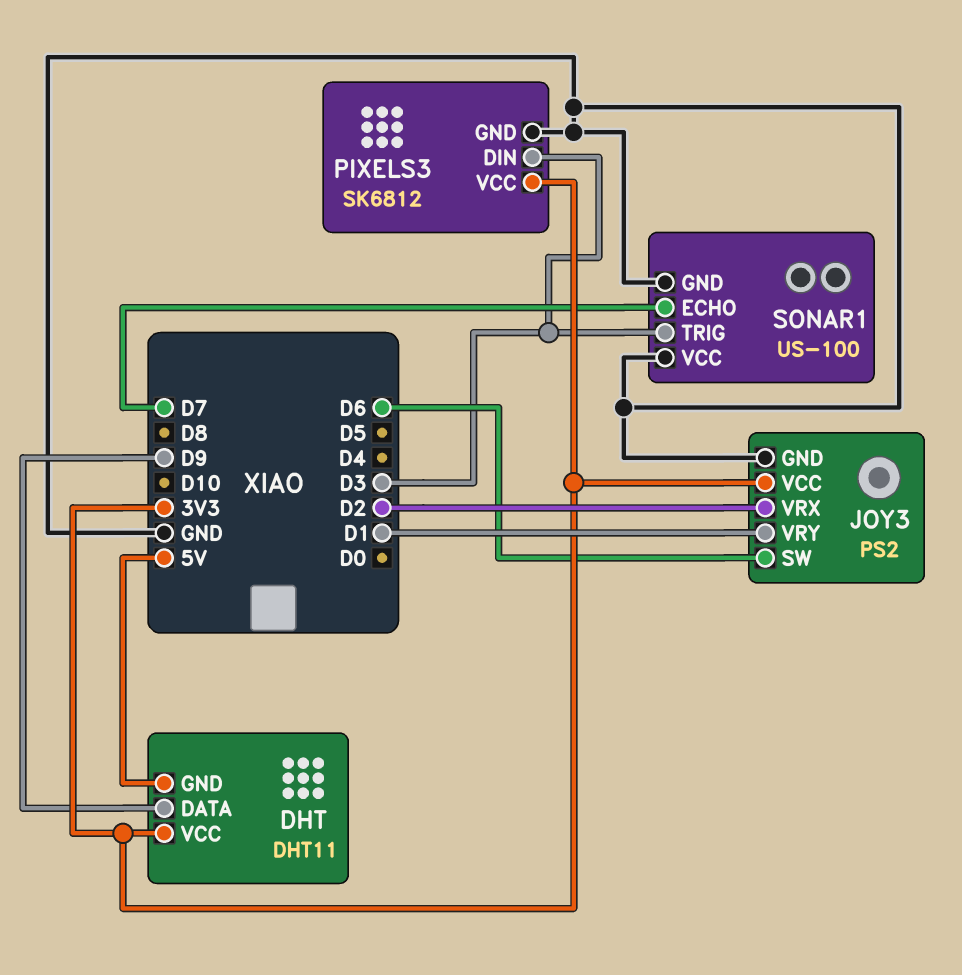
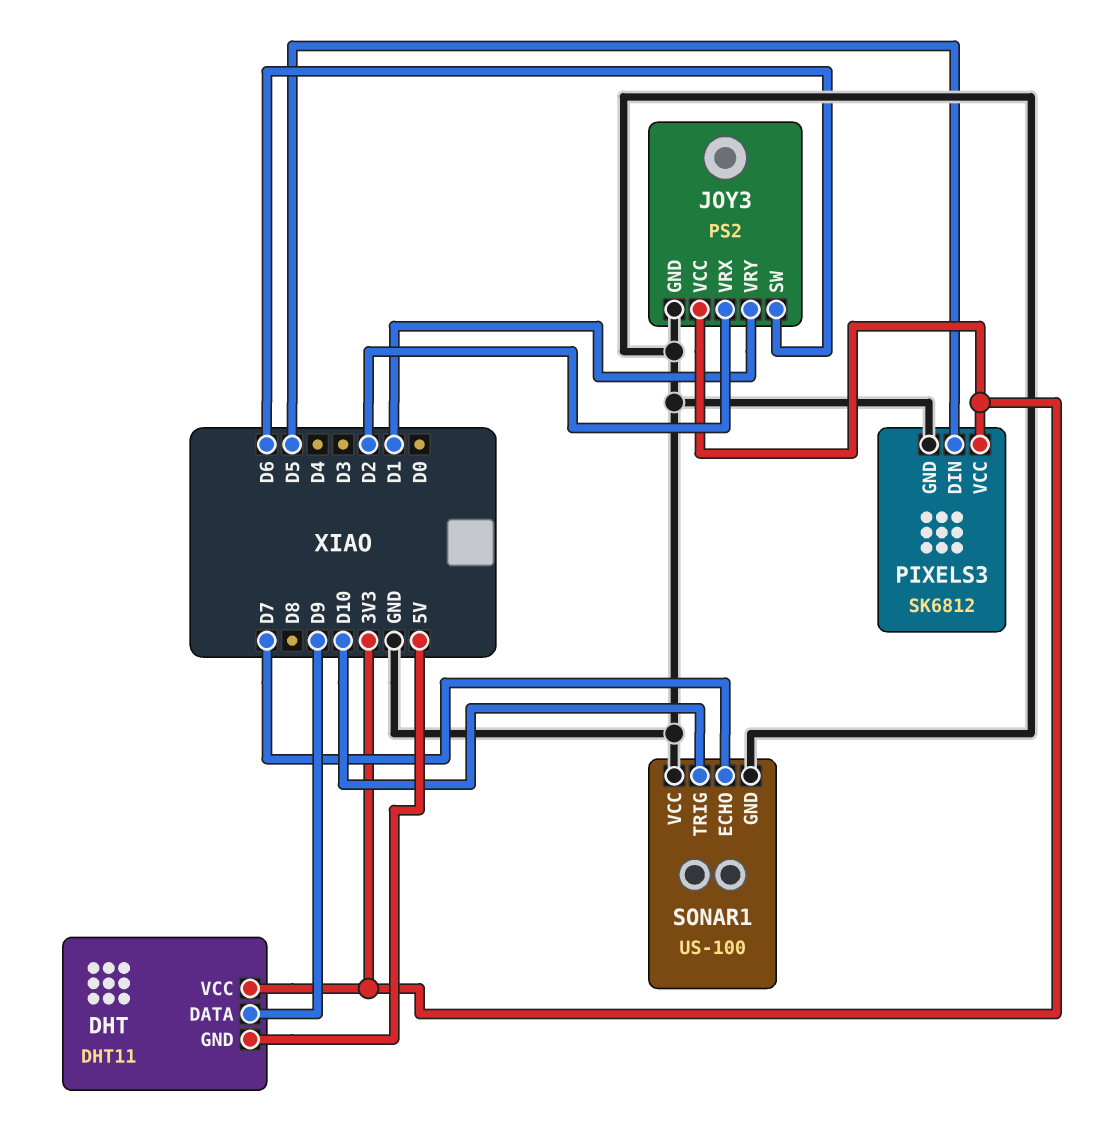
PIXELS3 pin DIN: D3 -> D5
SONAR1 pin TRIG: D3 -> D10

